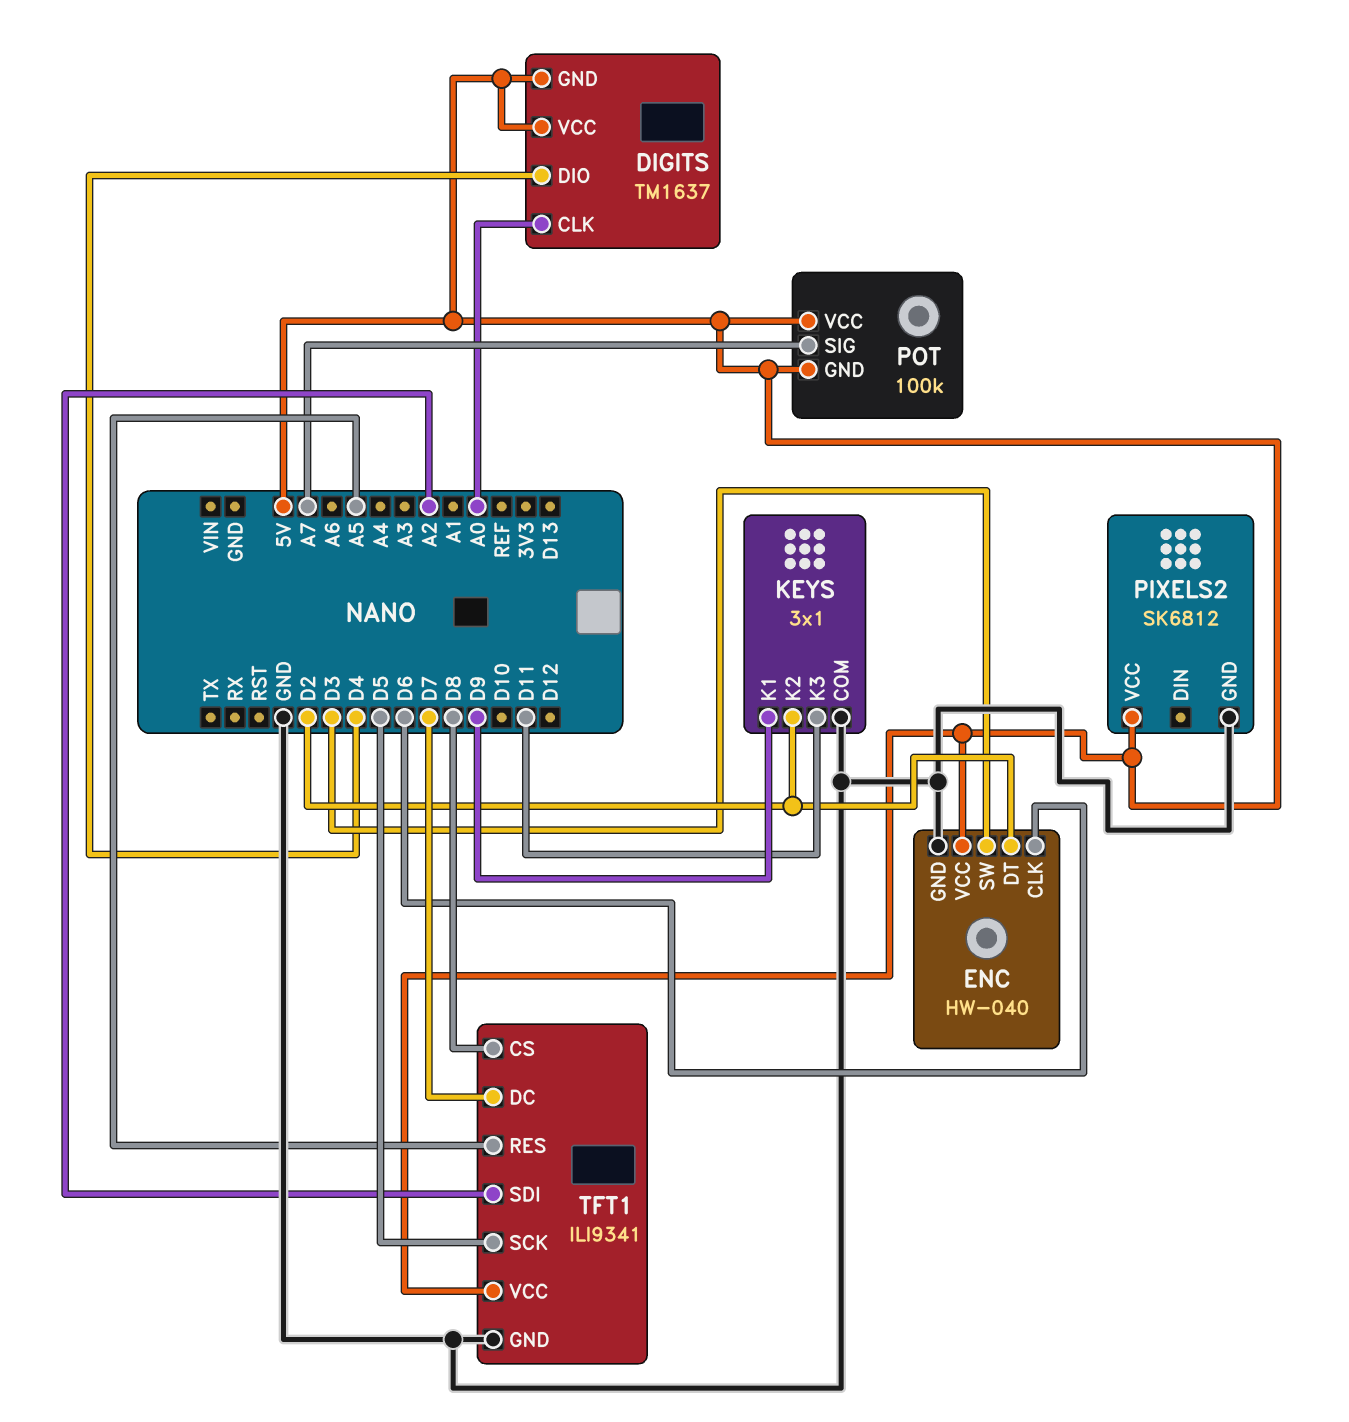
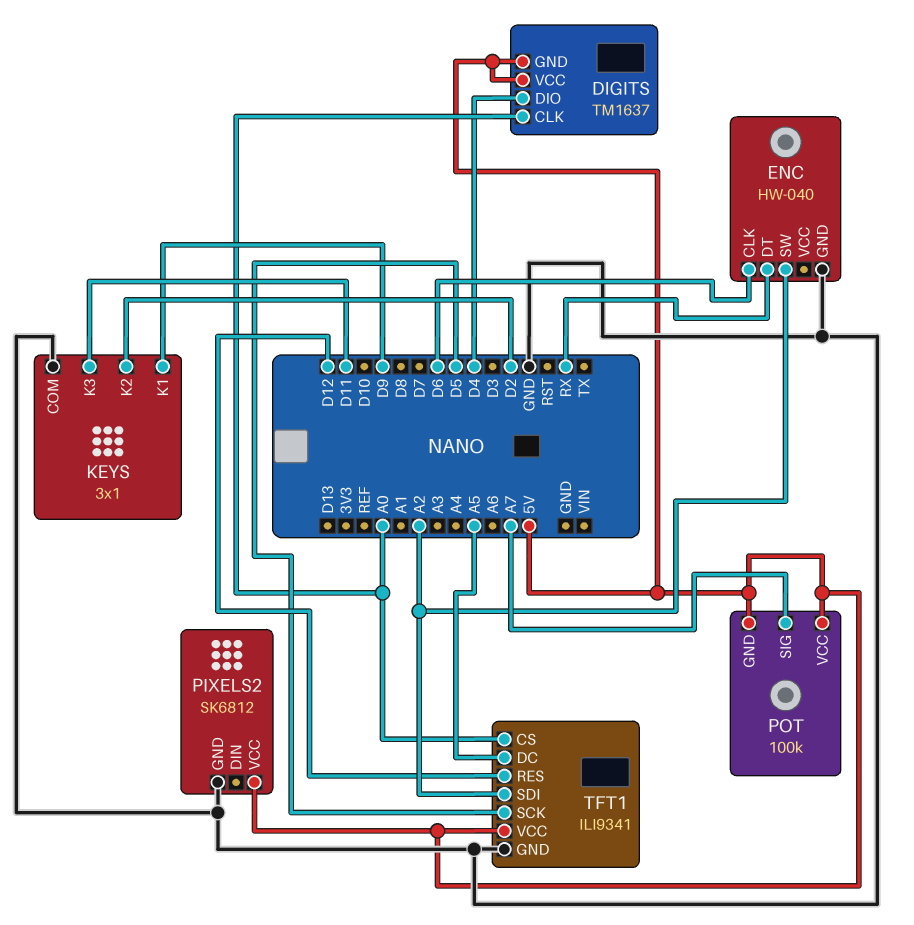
ENC pin DT: D2 -> RX
ENC pin SW: D3 -> A2
ENC pin VCC: 5V -> none
TFT1 pin CS: D8 -> A0
TFT1 pin DC: D7 -> A5
TFT1 pin RES: A5 -> D12

